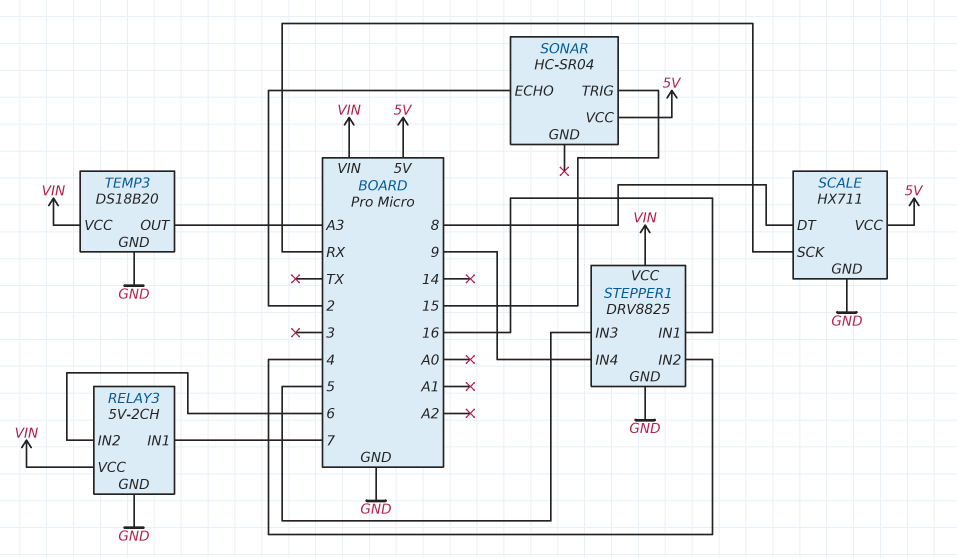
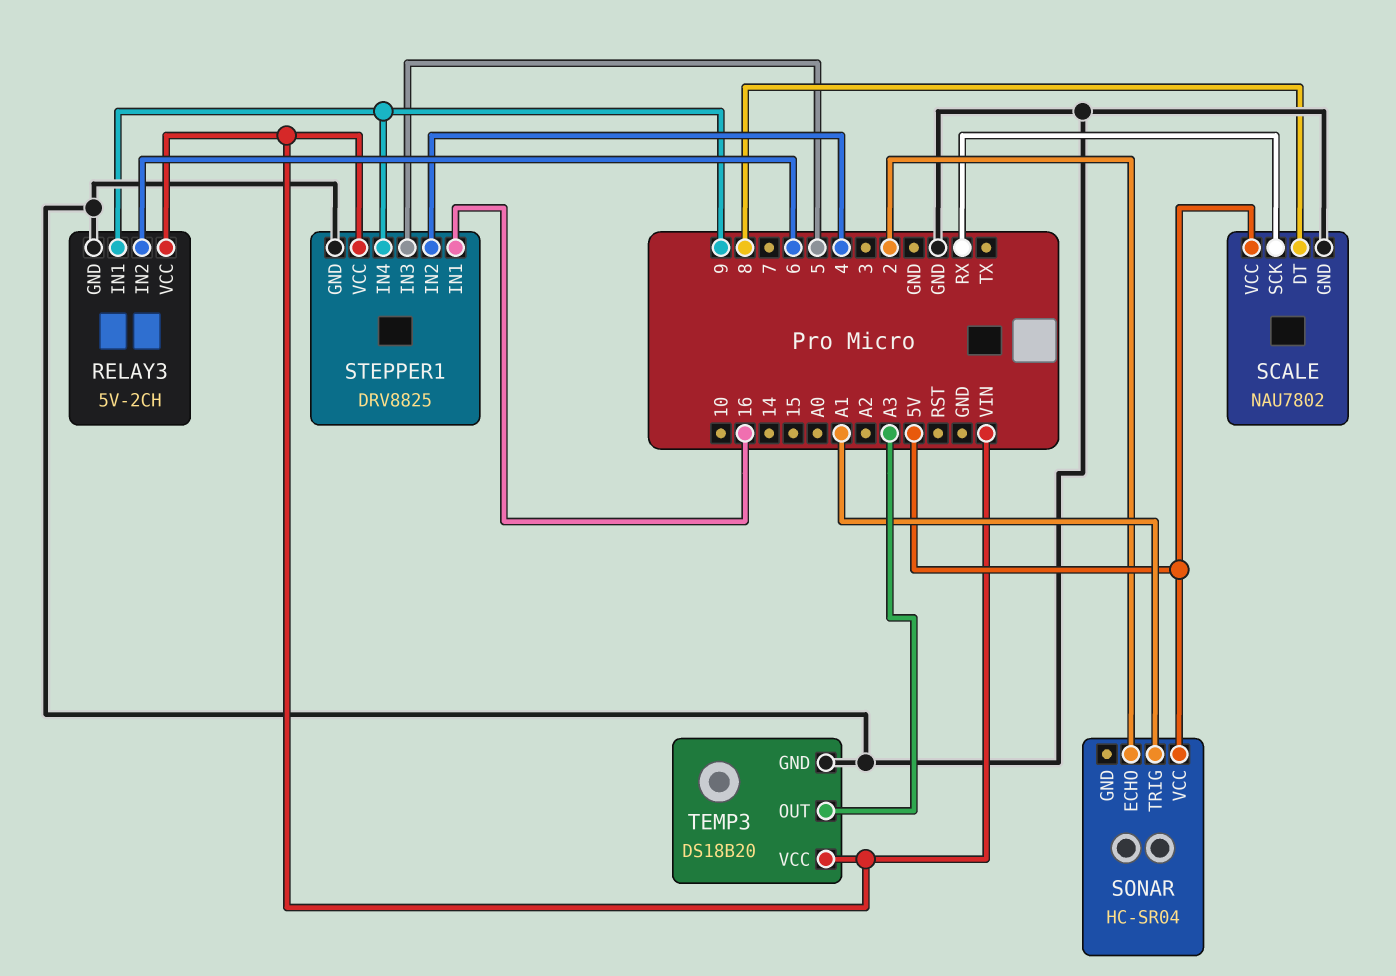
RELAY3 pin IN1: 7 -> 9
SCALE: HX711 -> NAU7802
SONAR pin TRIG: 15 -> A1

